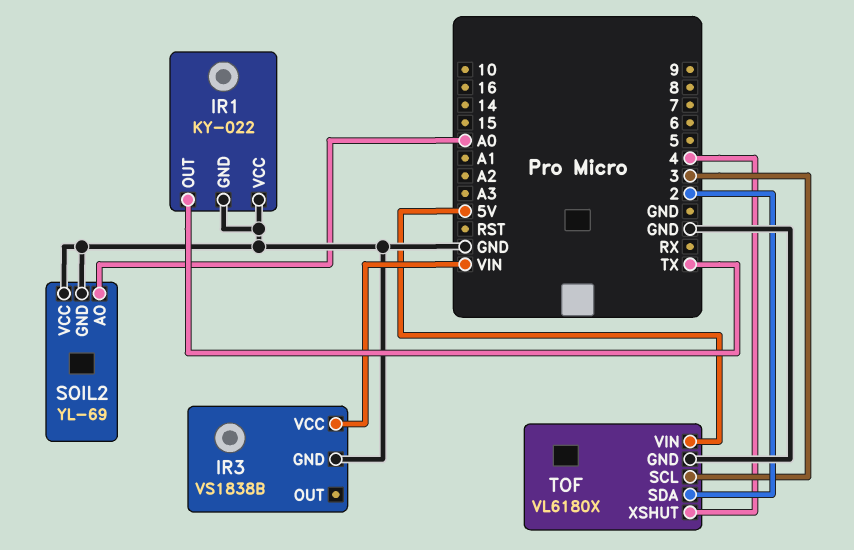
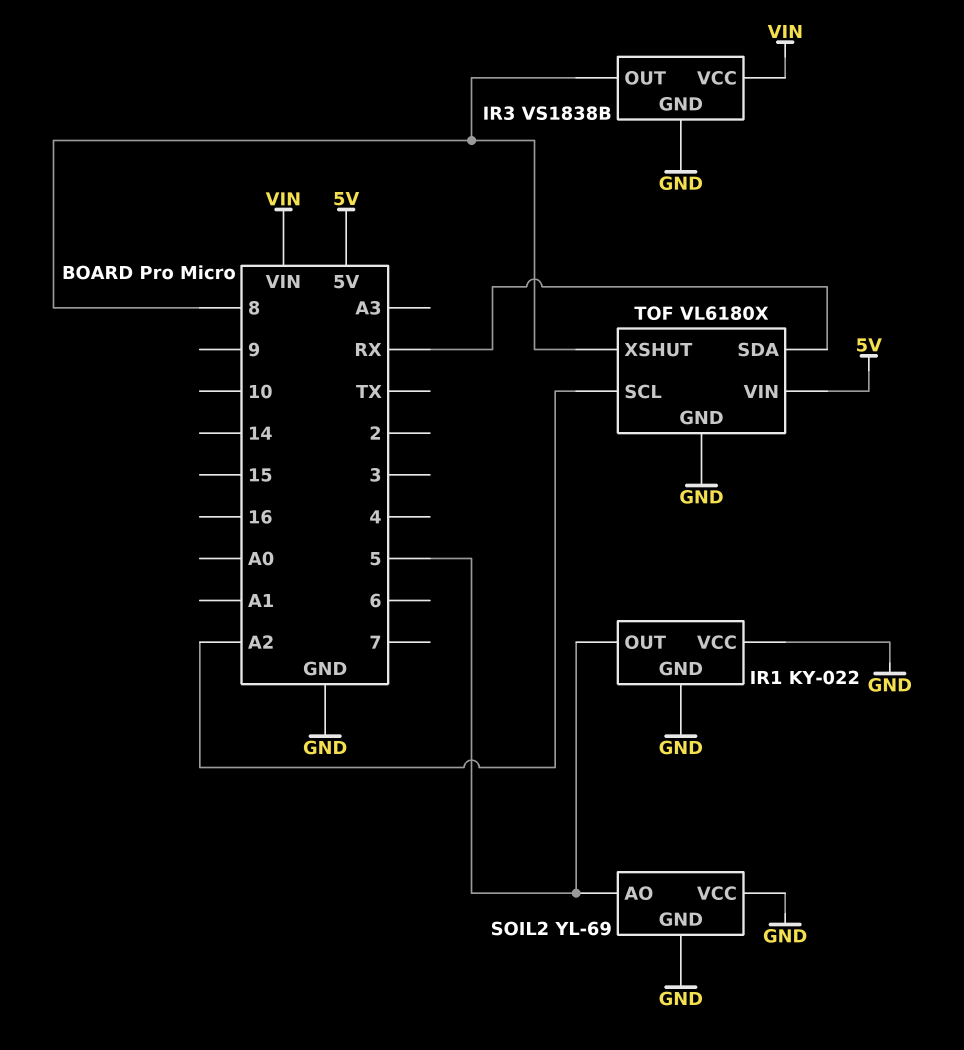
IR1 pin OUT: TX -> 5
IR3 pin OUT: none -> 8
SOIL2 pin AO: A0 -> 5
TOF pin SCL: 3 -> A2
TOF pin SDA: 2 -> RX
TOF pin XSHUT: 4 -> 8

